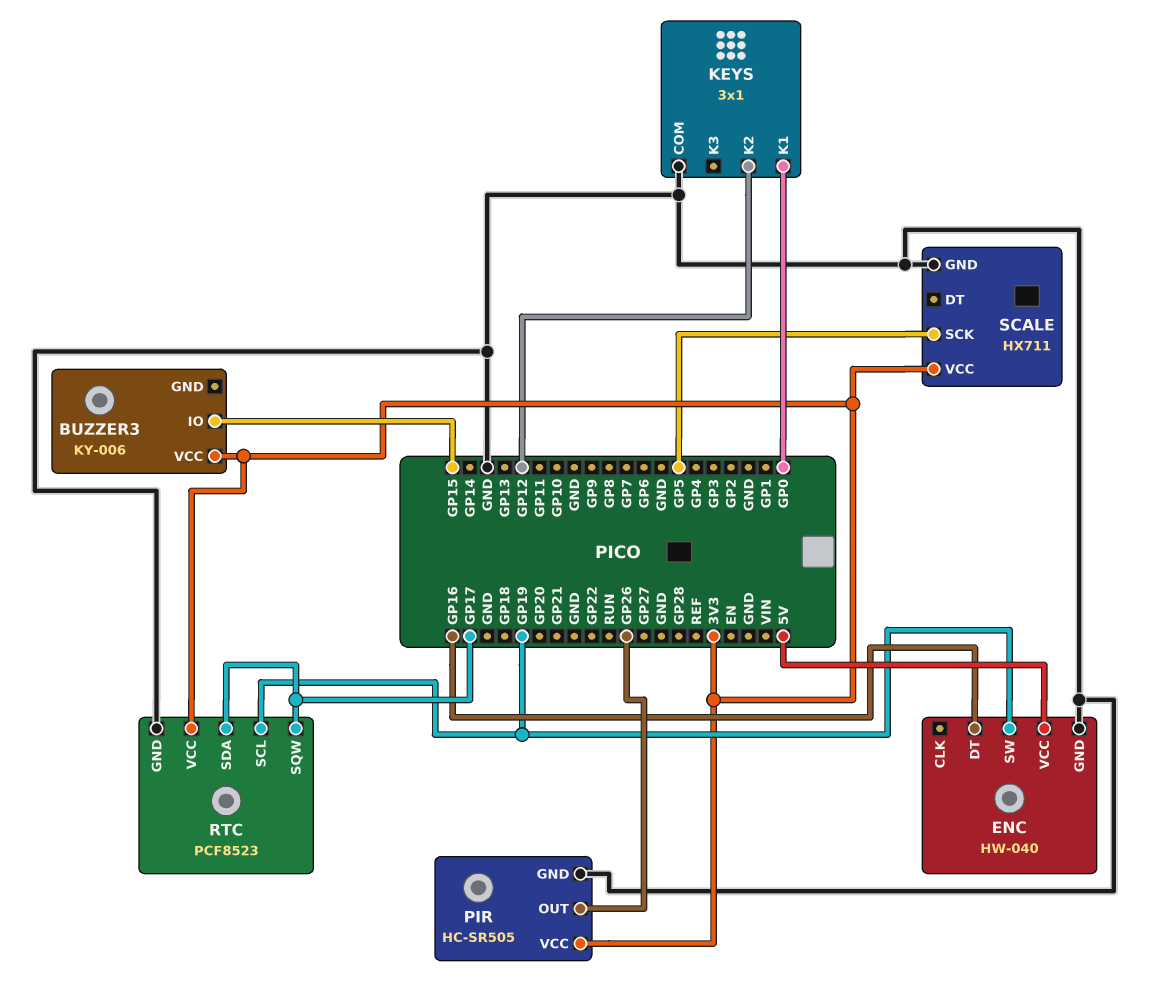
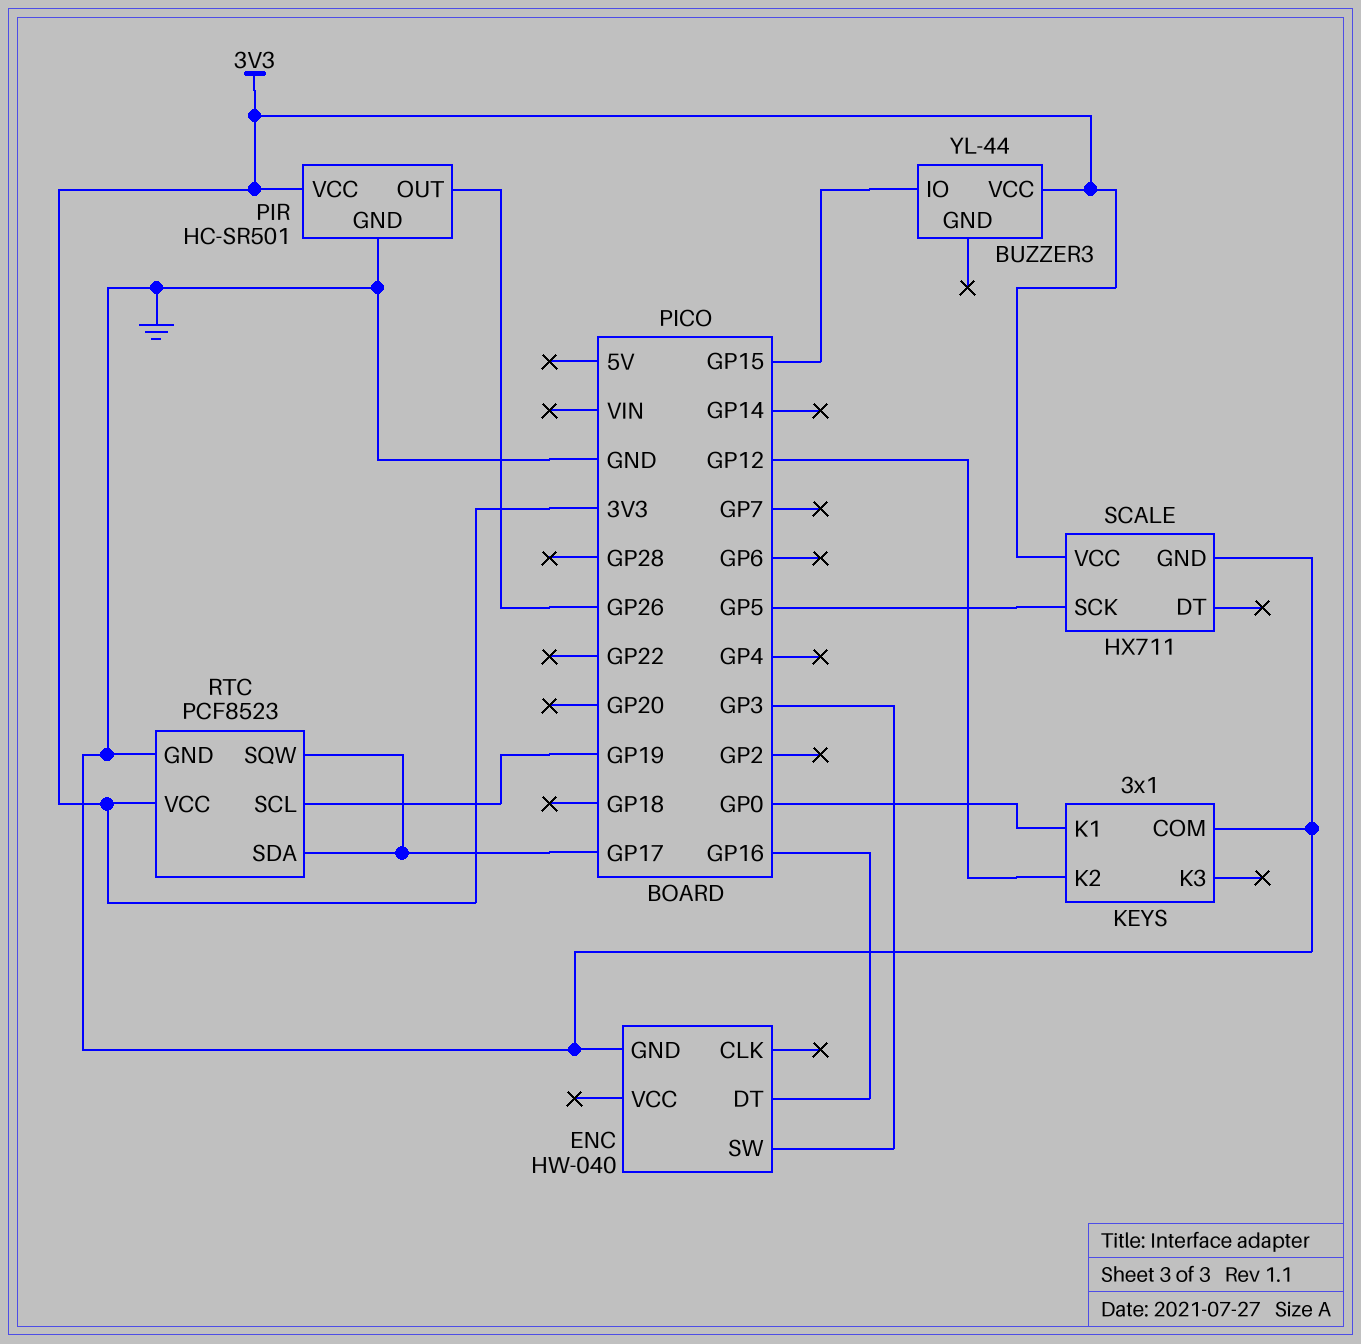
BUZZER3: KY-006 -> YL-44
ENC pin SW: GP19 -> GP3
ENC pin VCC: 5V -> none
PIR: HC-SR505 -> HC-SR501

